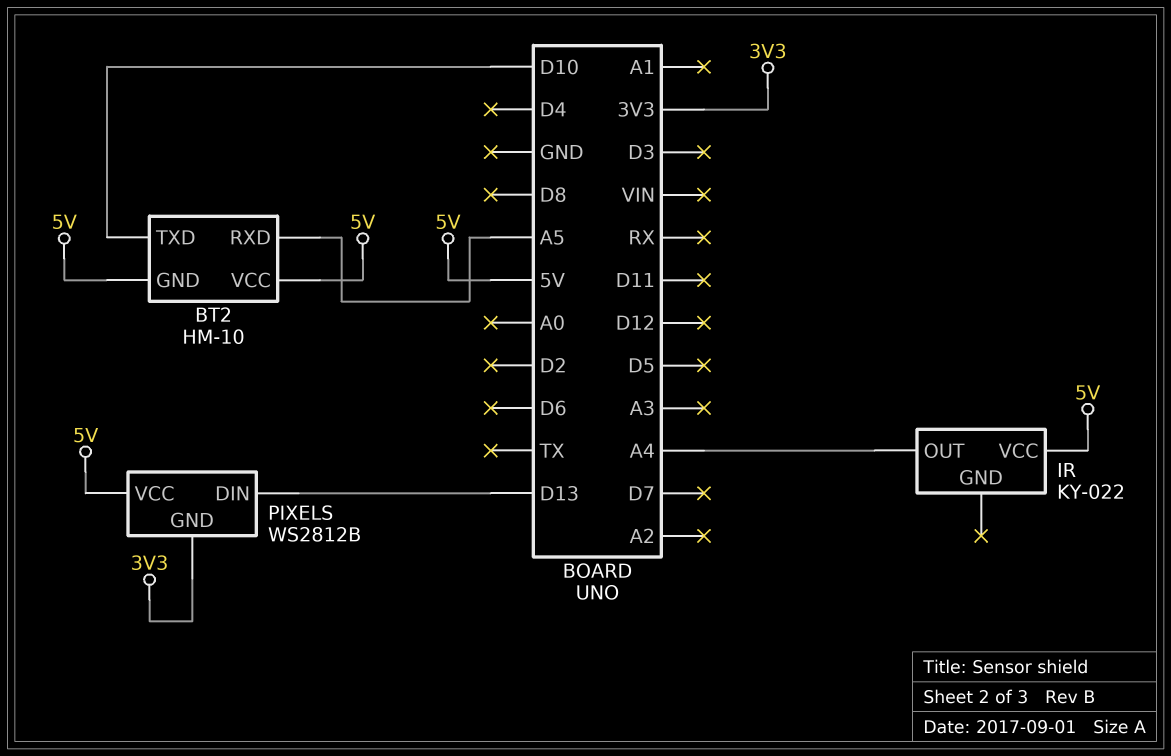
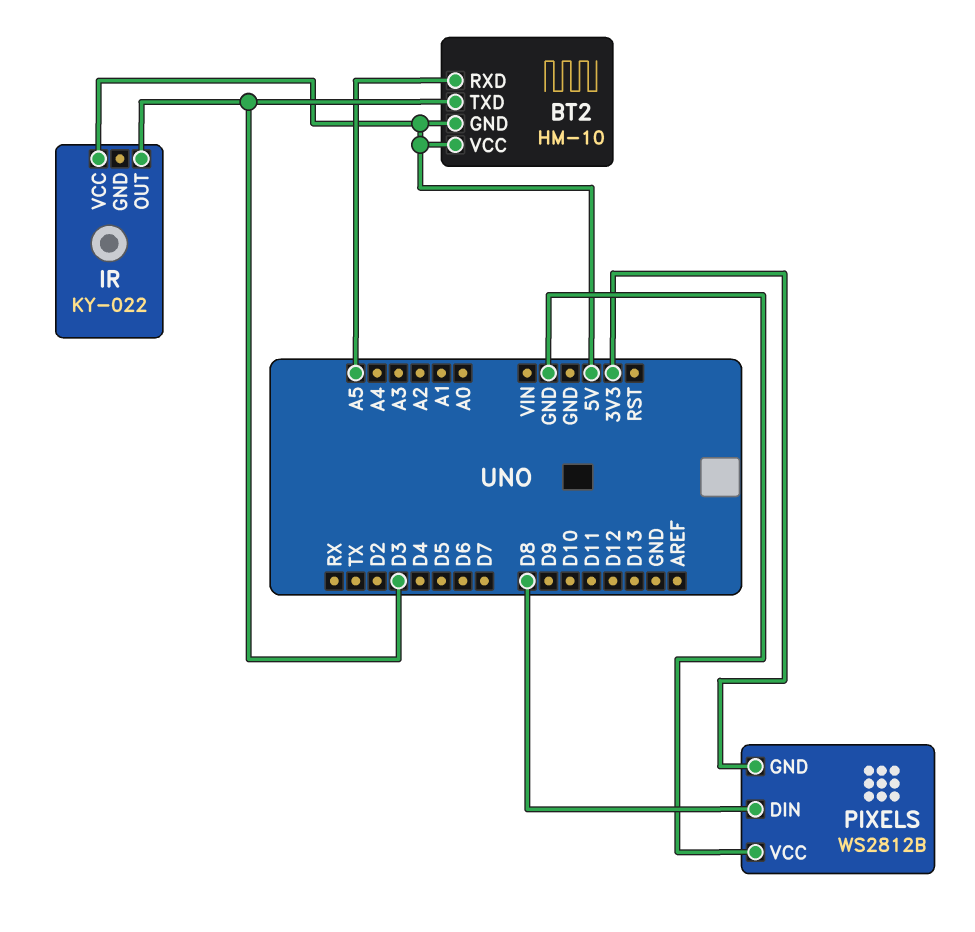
BT2 pin TXD: D10 -> D3
IR pin OUT: A4 -> D3
PIXELS pin DIN: D13 -> D8
PIXELS pin VCC: 5V -> GND

